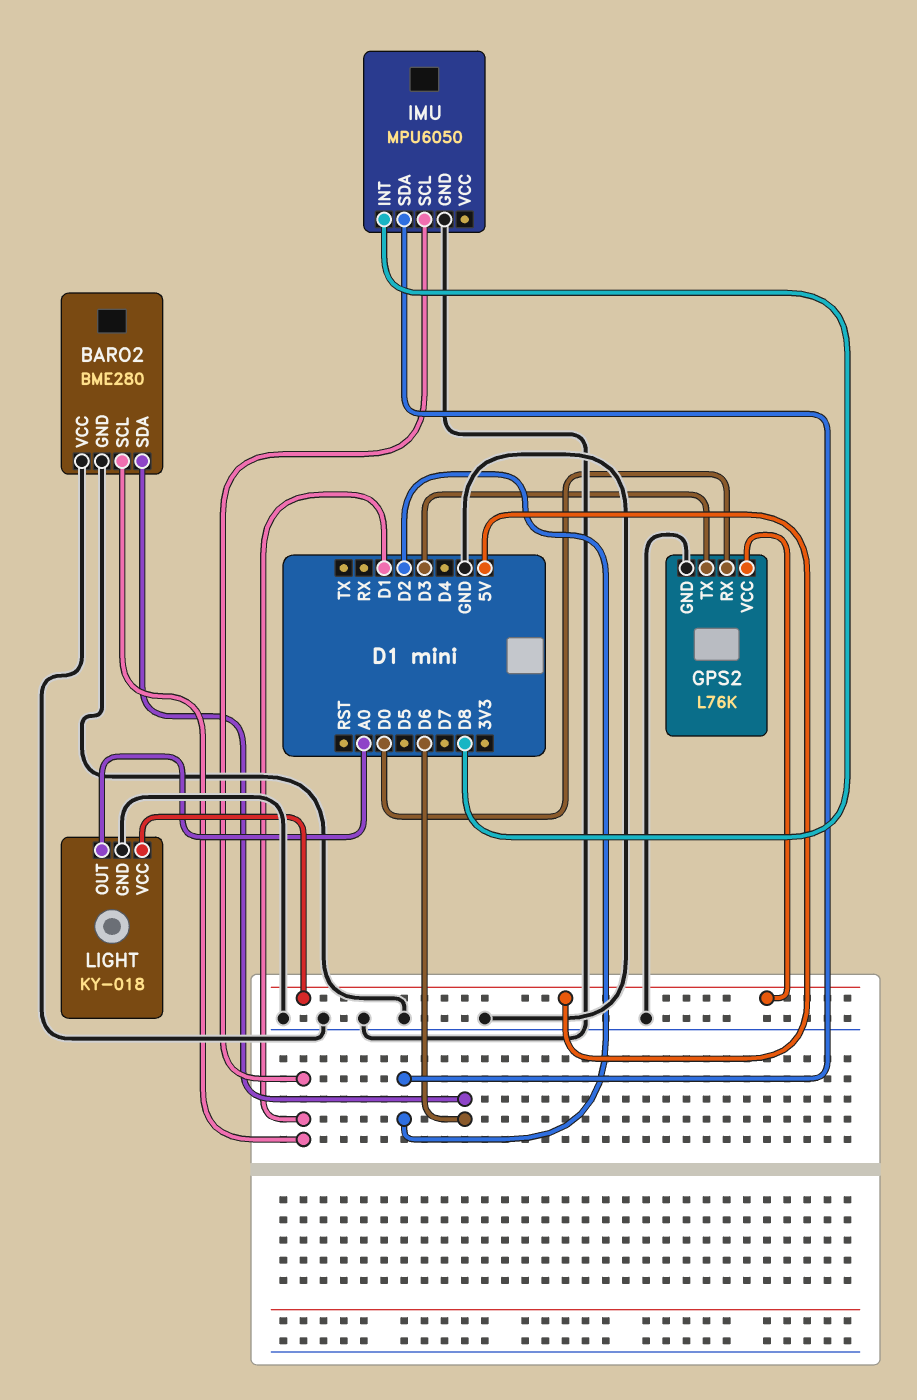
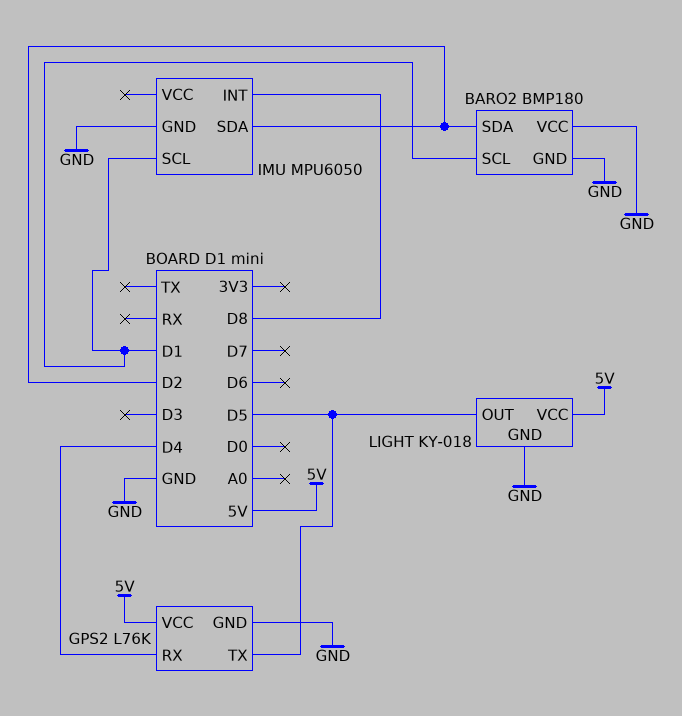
BARO2: BME280 -> BMP180
BARO2 pin SDA: D6 -> D2
GPS2 pin RX: D0 -> D4
GPS2 pin TX: D3 -> D5
LIGHT pin OUT: A0 -> D5

